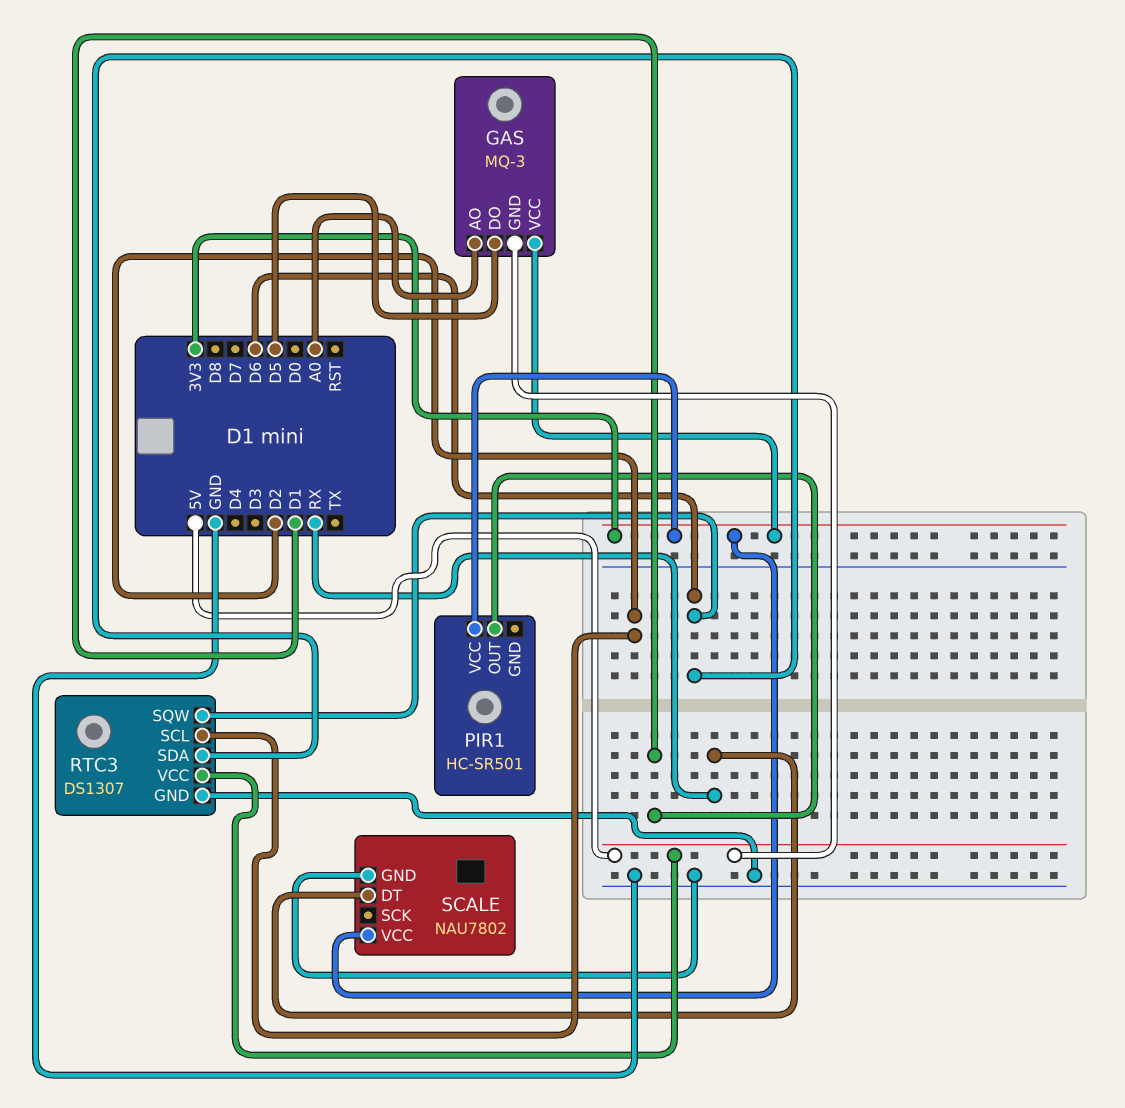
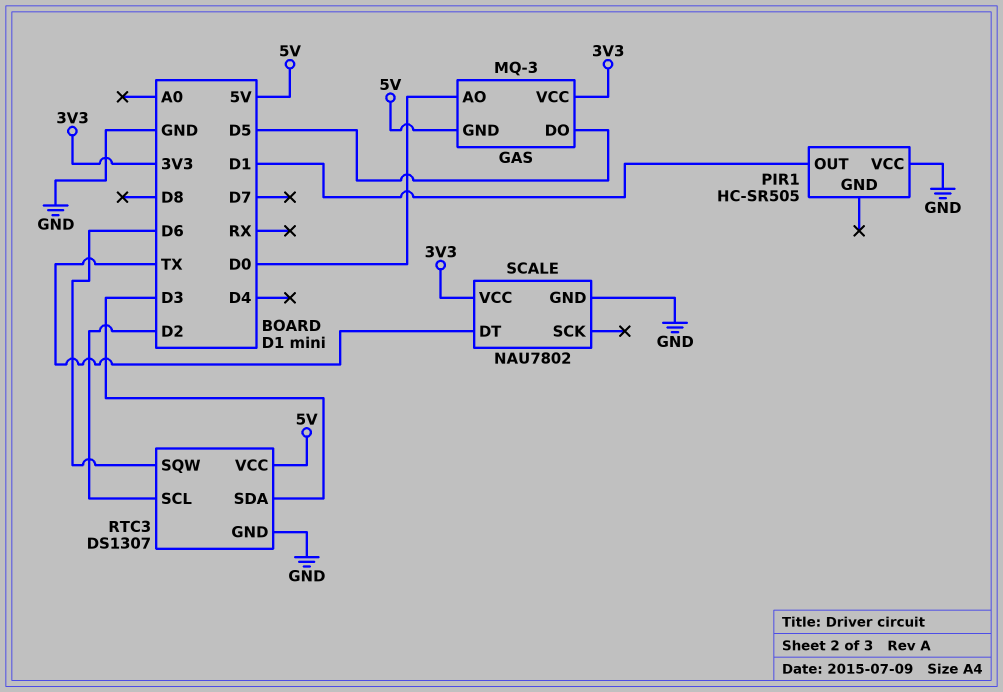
GAS pin AO: A0 -> D0
PIR1: HC-SR501 -> HC-SR505
PIR1 pin VCC: 3V3 -> GND
RTC3 pin SDA: D6 -> D3
SCALE pin DT: RX -> TX

